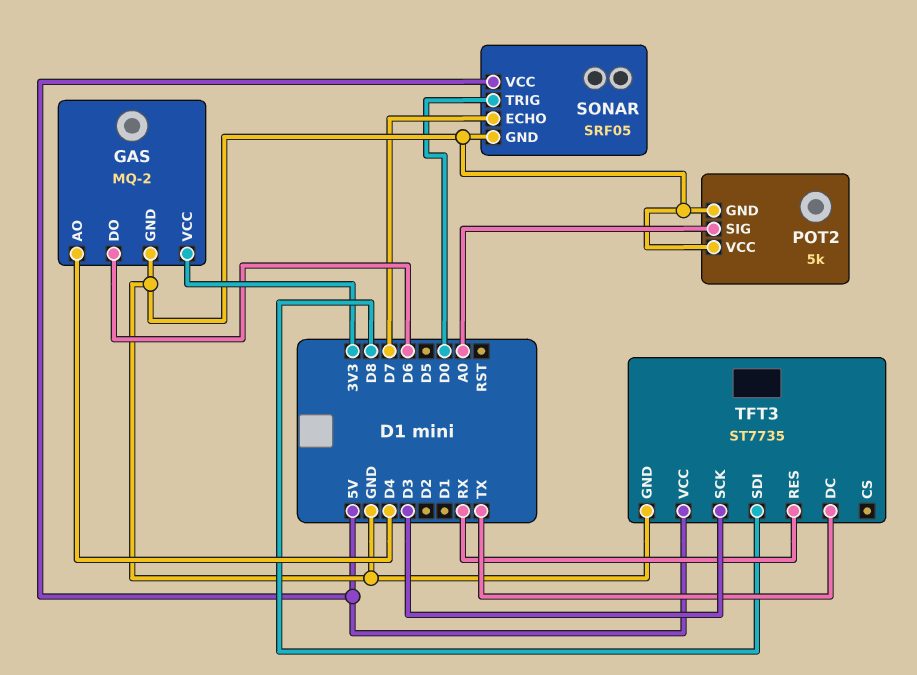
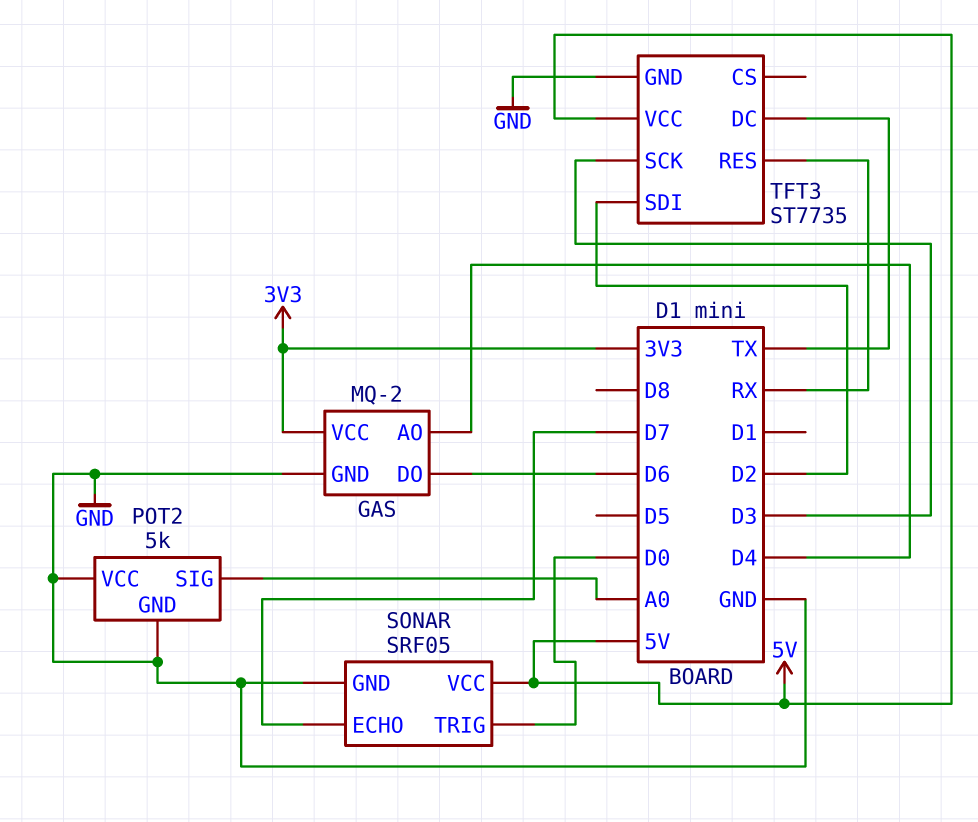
TFT3 pin SDI: D8 -> D2

